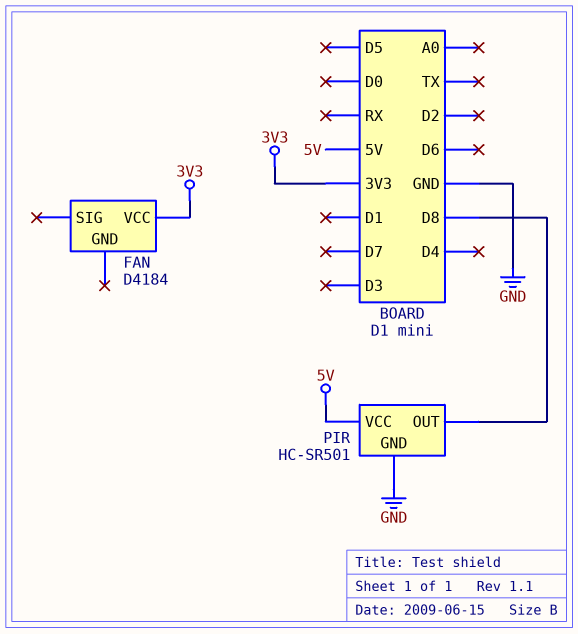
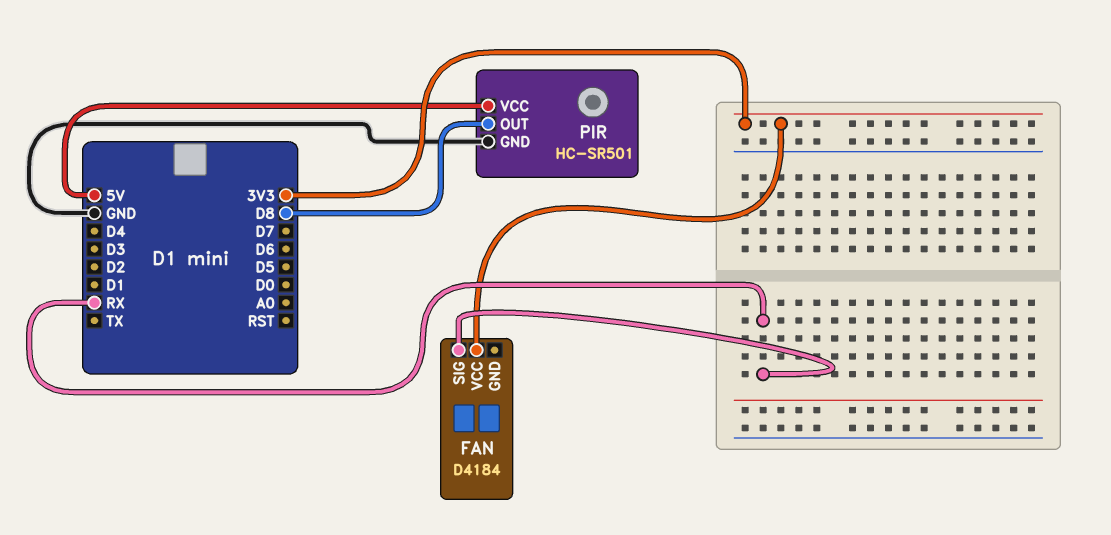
FAN pin SIG: none -> RX

